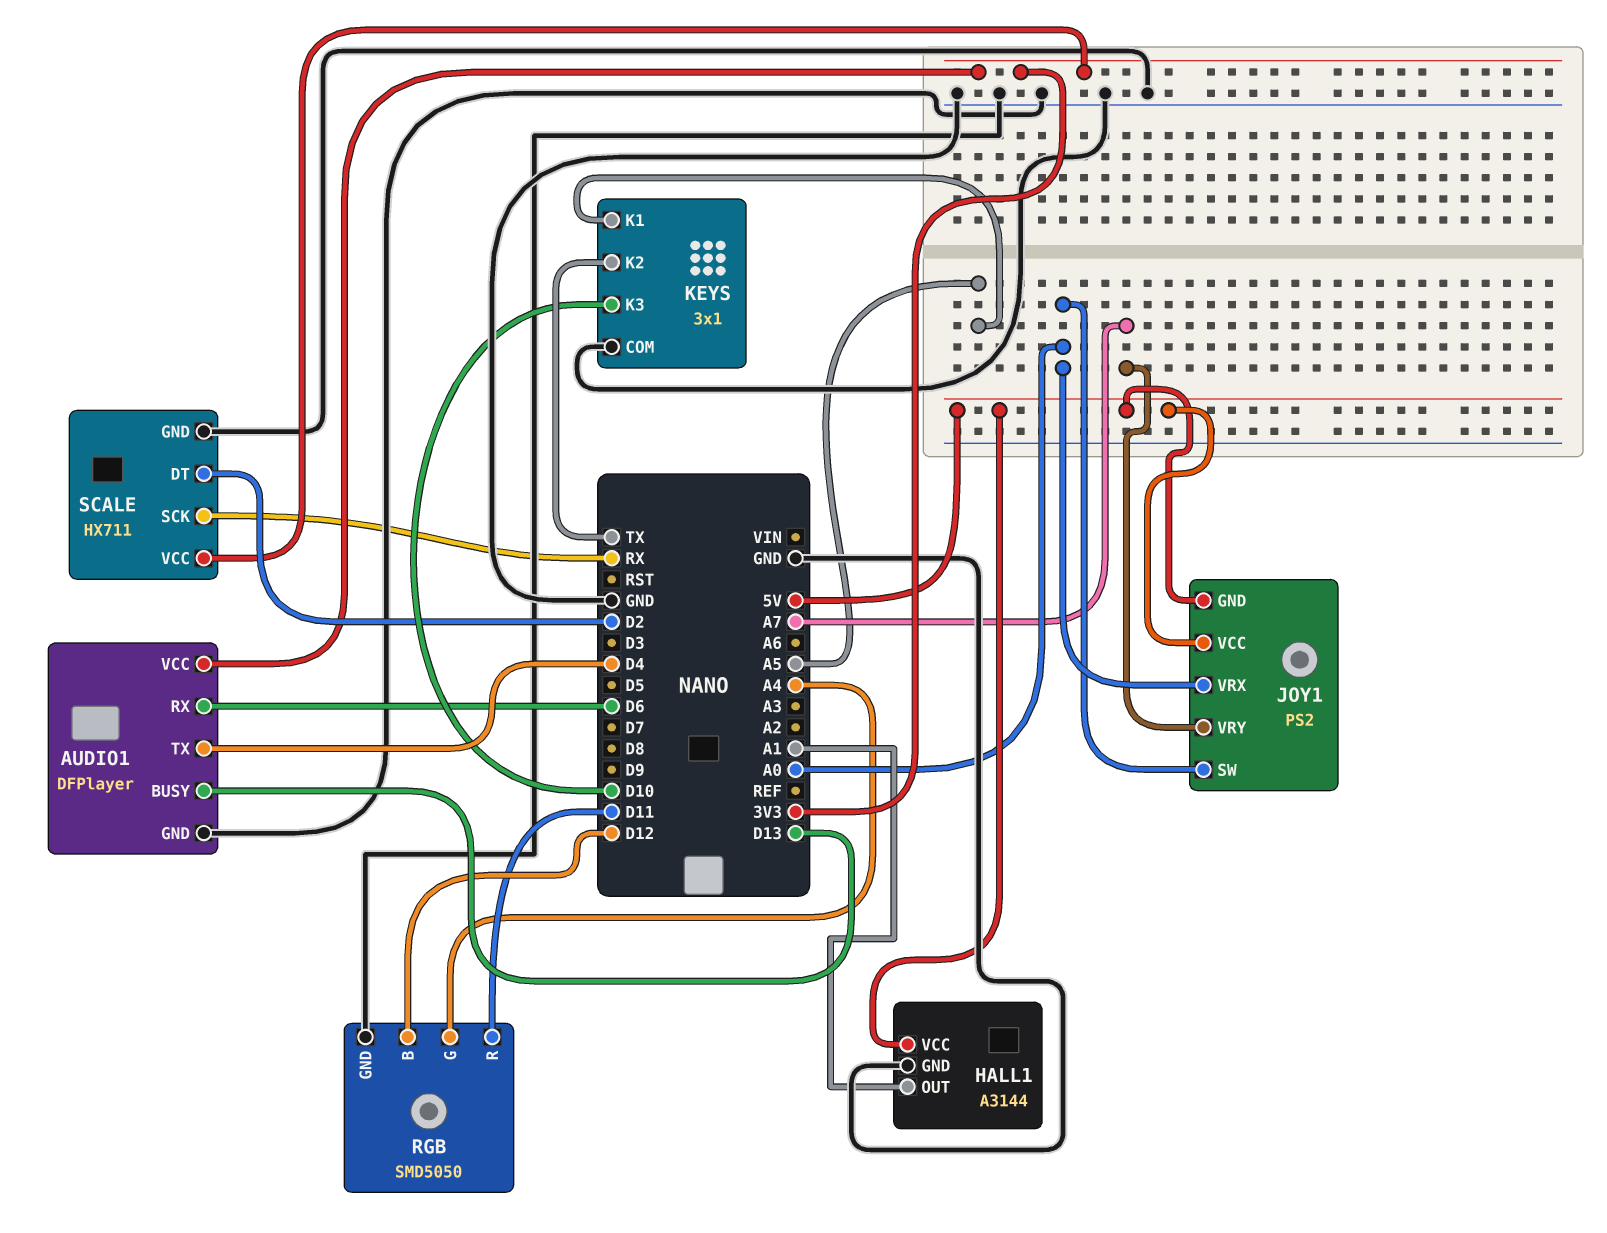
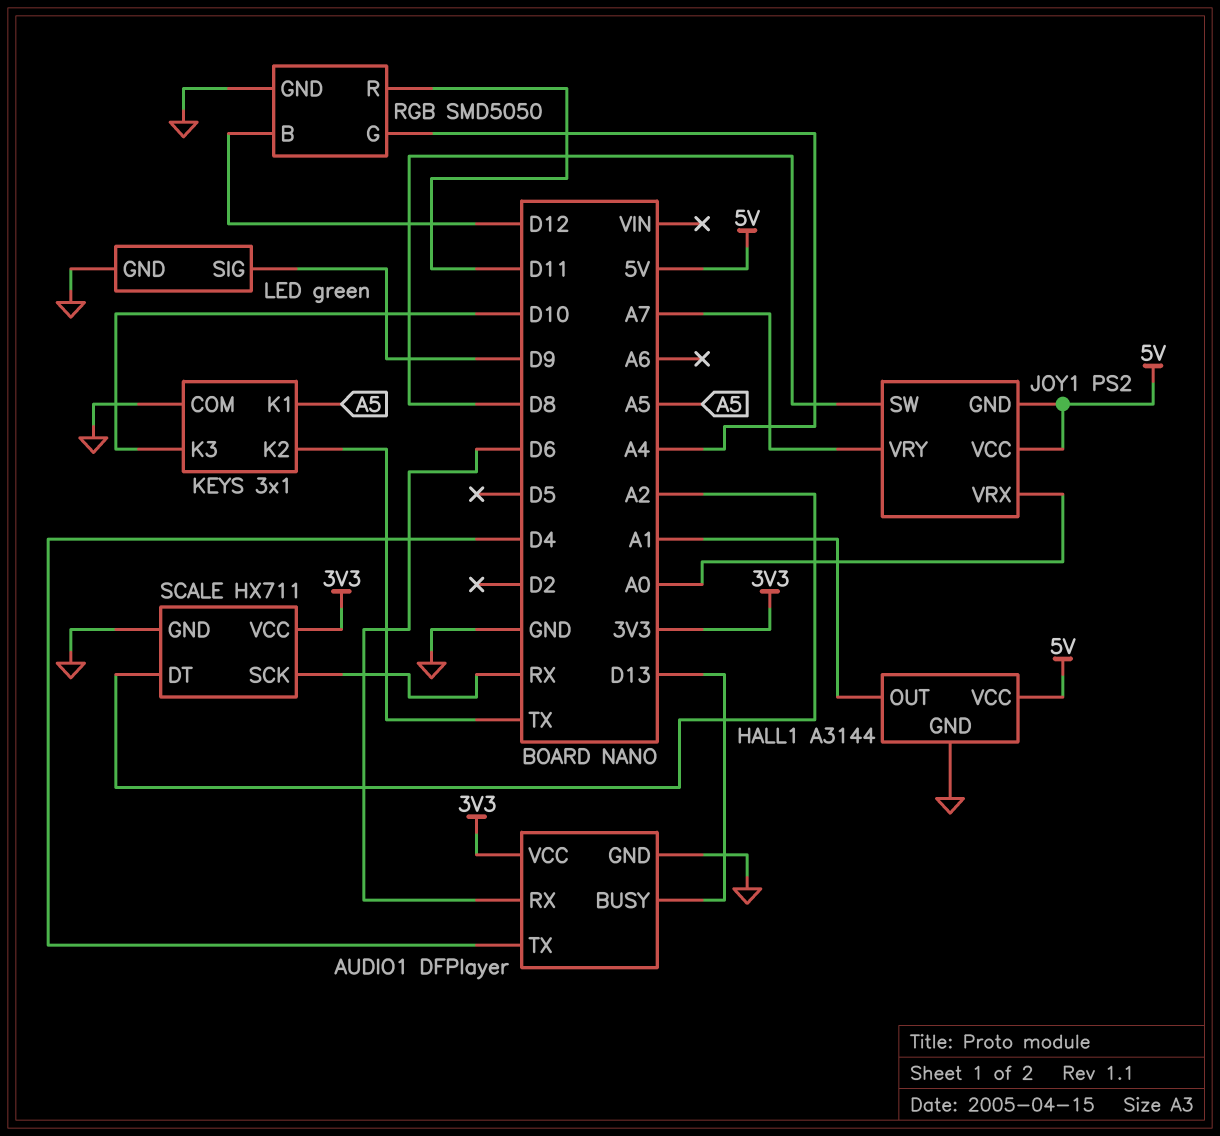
JOY1 pin SW: A0 -> D8
LED: none -> green
LED pin GND: none -> GND
LED pin SIG: none -> D9
SCALE pin DT: D2 -> A2

